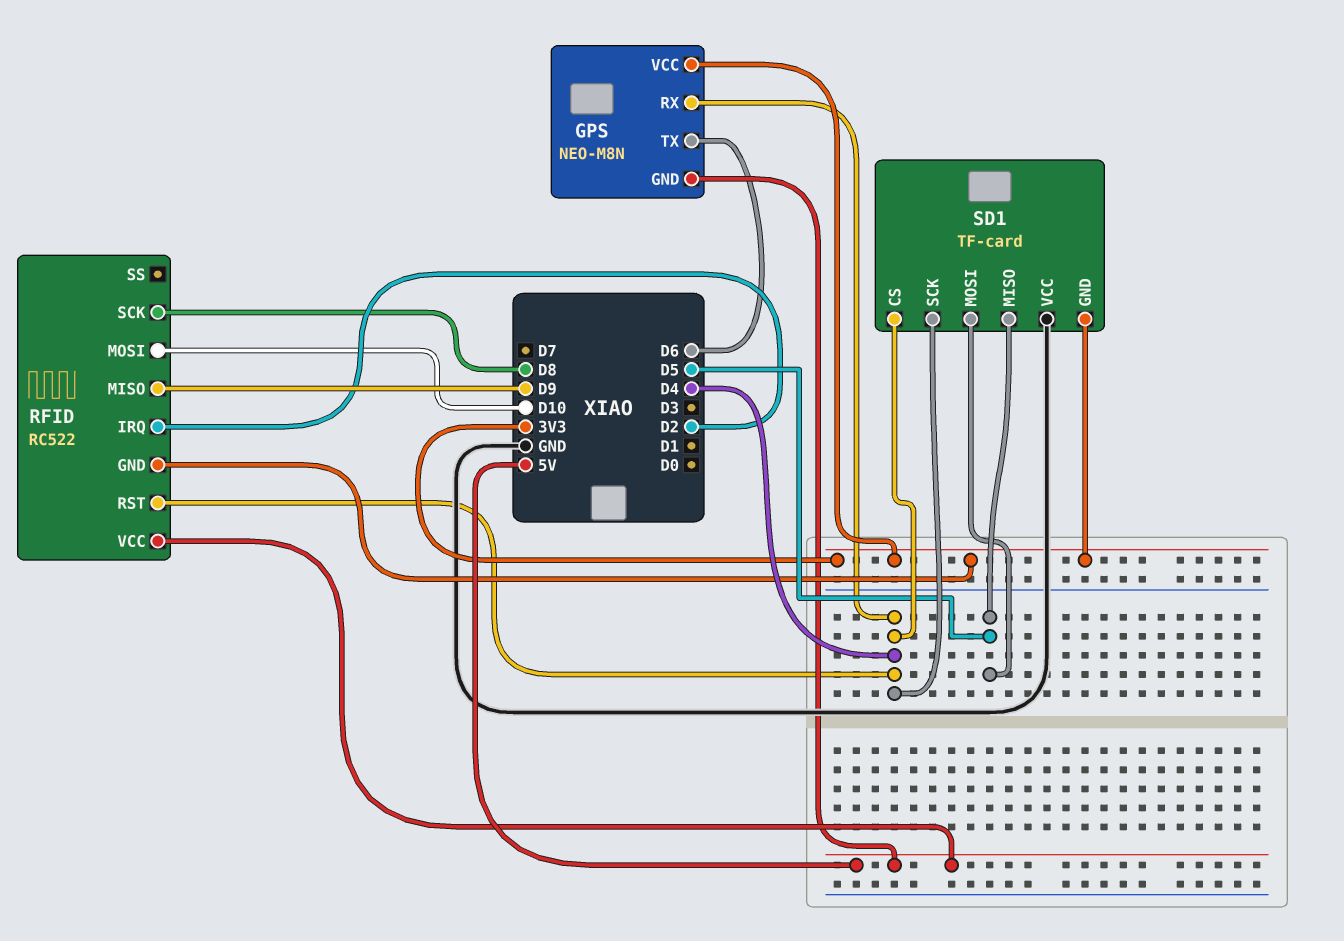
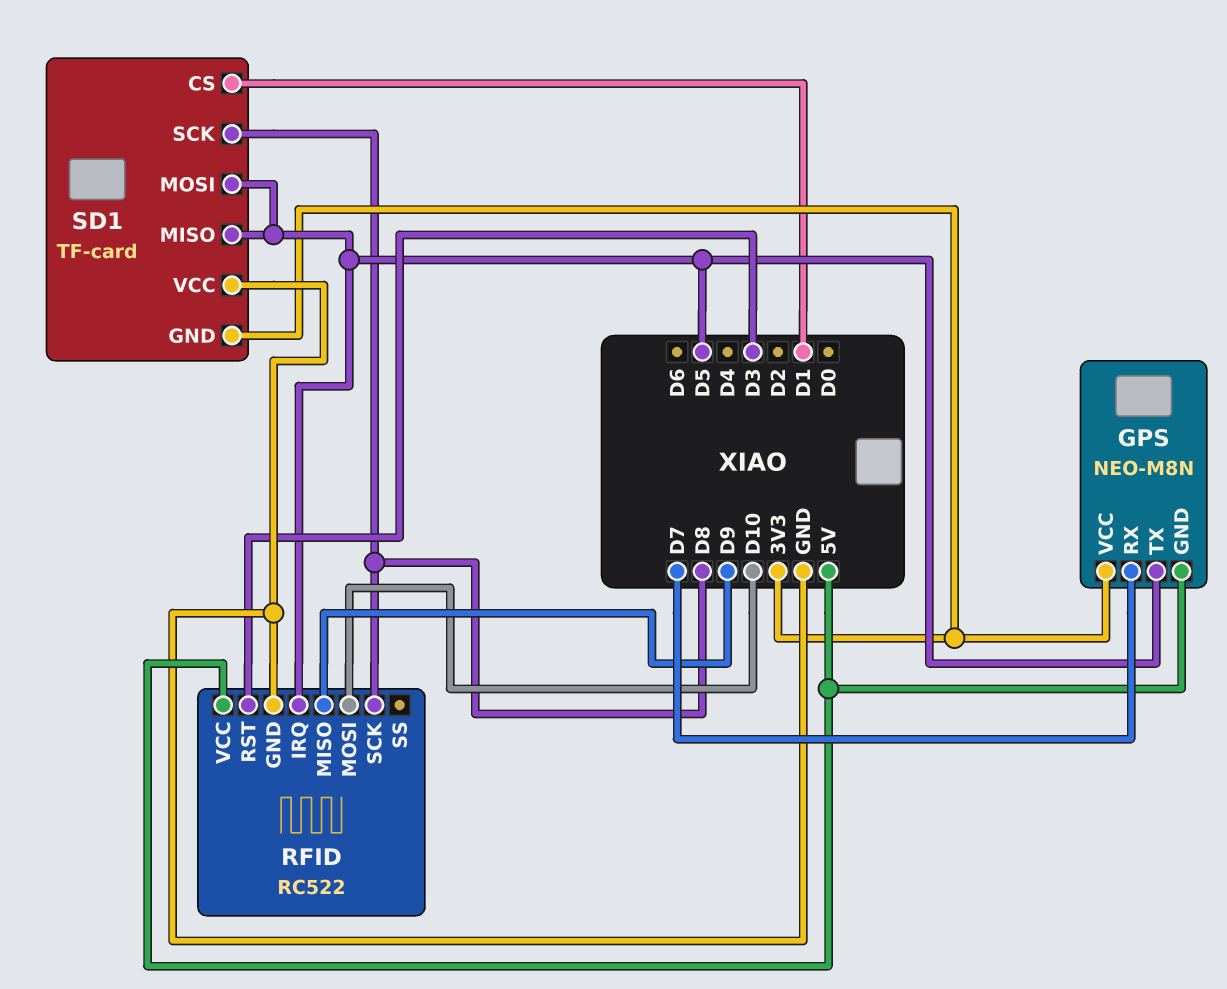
GPS pin RX: D4 -> D7
GPS pin TX: D6 -> D5
RFID pin GND: 3V3 -> GND
RFID pin IRQ: D2 -> D5
RFID pin RST: D4 -> D3
SD1 pin CS: D4 -> D1
SD1 pin SCK: D4 -> D8

